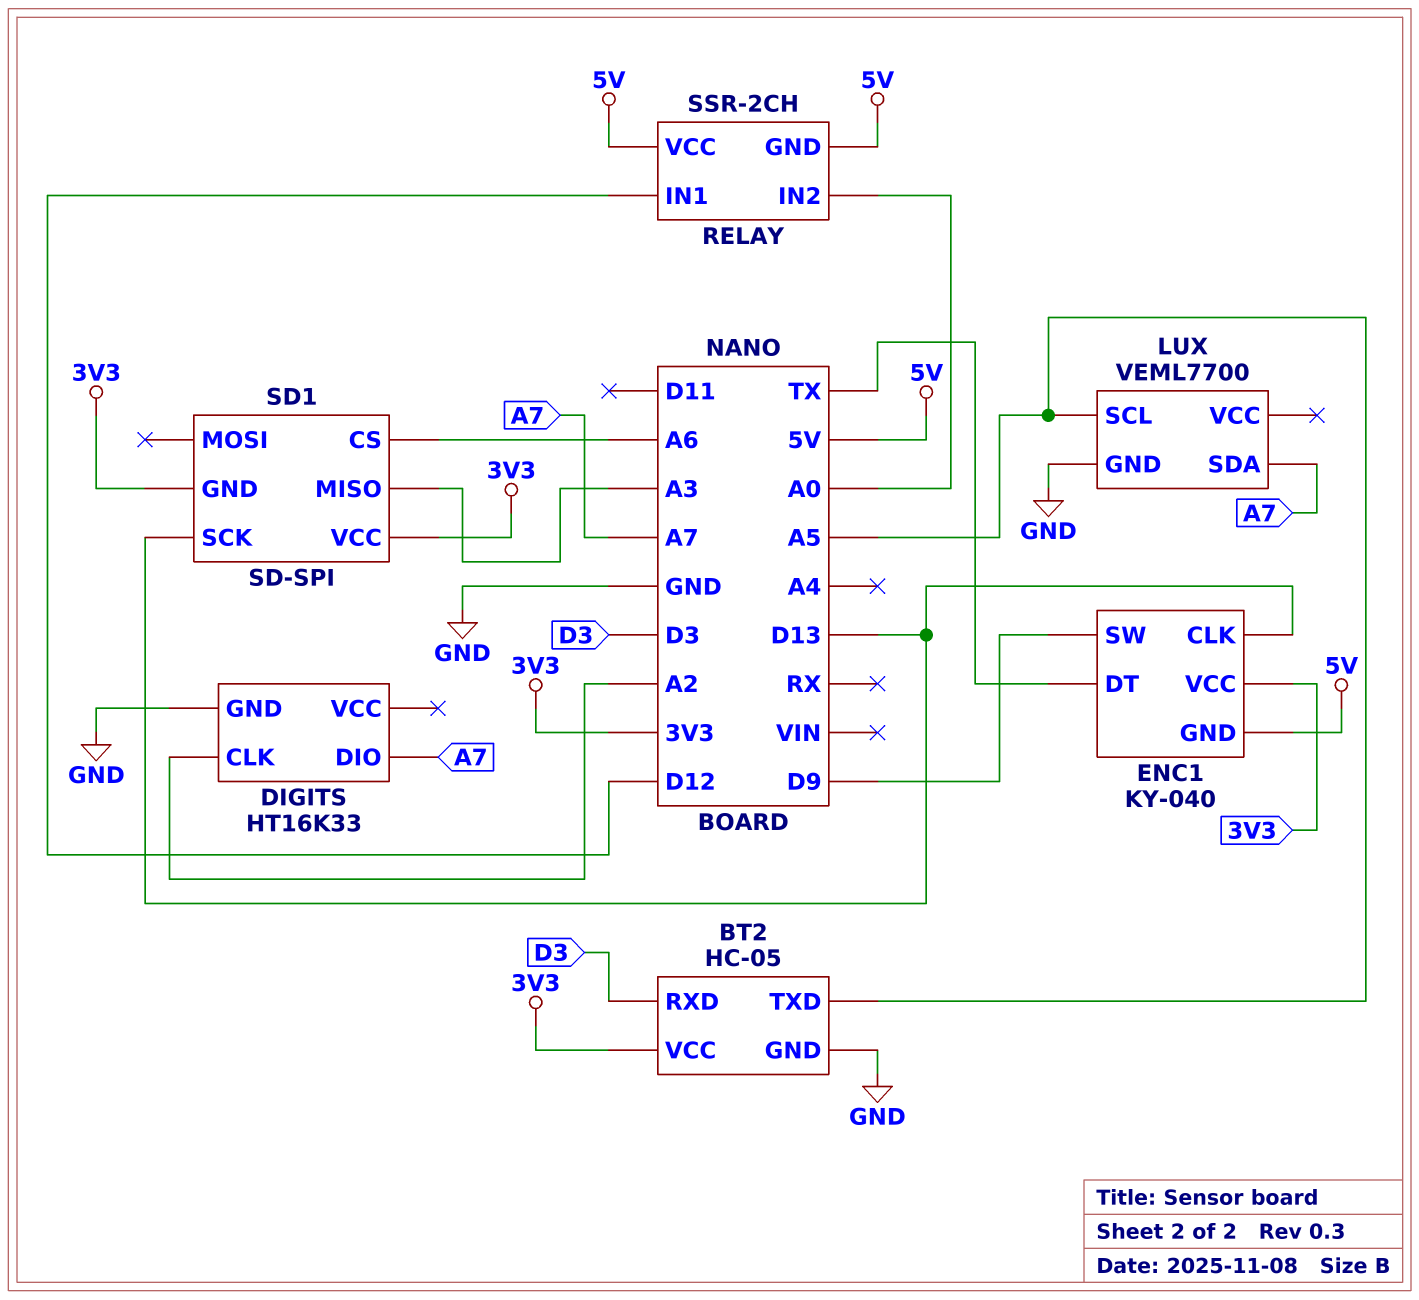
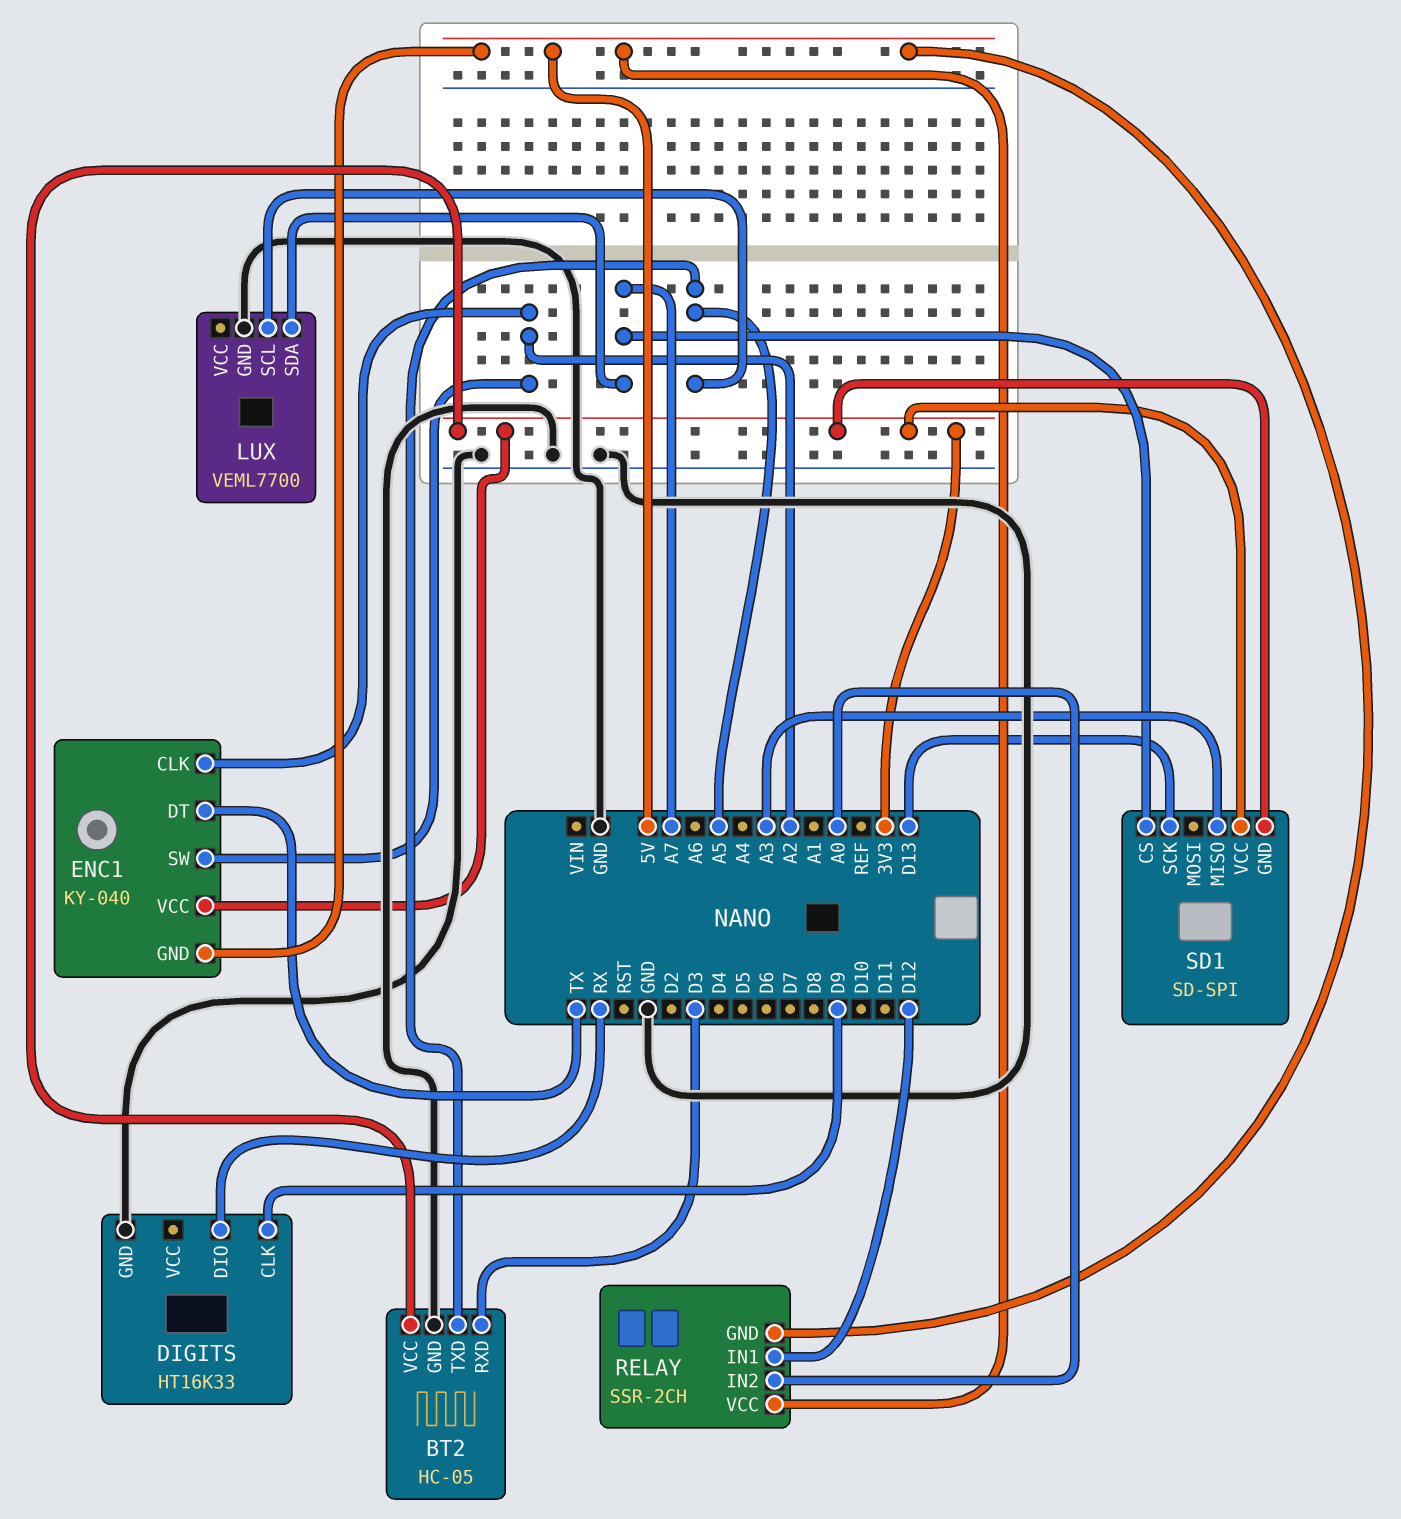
DIGITS pin CLK: A2 -> D9
DIGITS pin DIO: A7 -> RX
ENC1 pin CLK: D13 -> A2
ENC1 pin SW: D9 -> A2
SD1 pin CS: A6 -> A7

